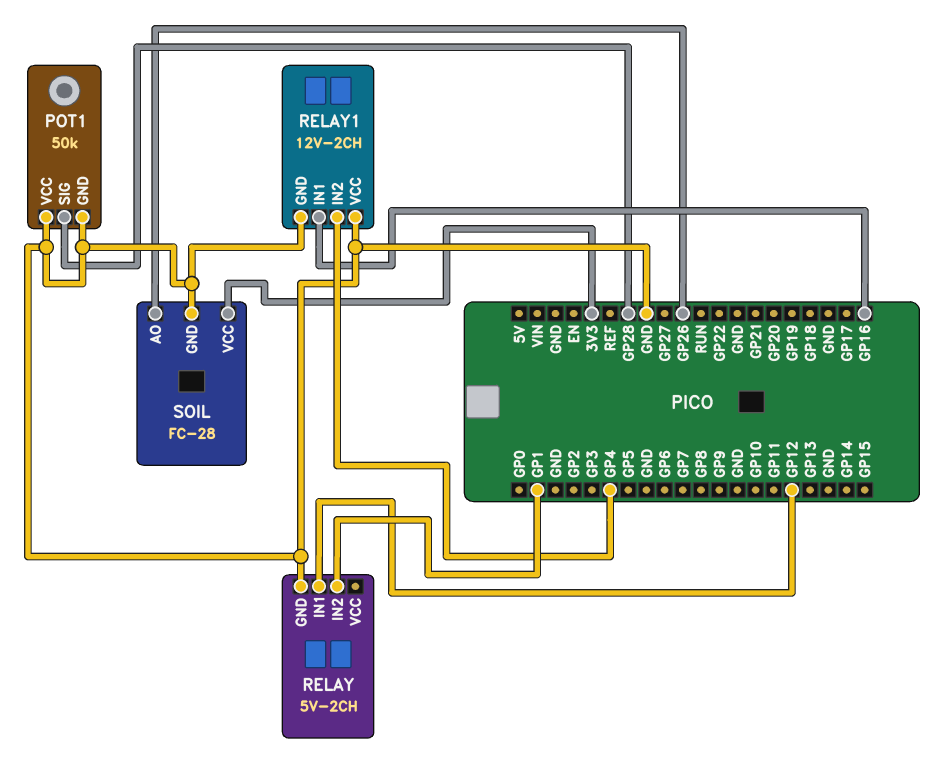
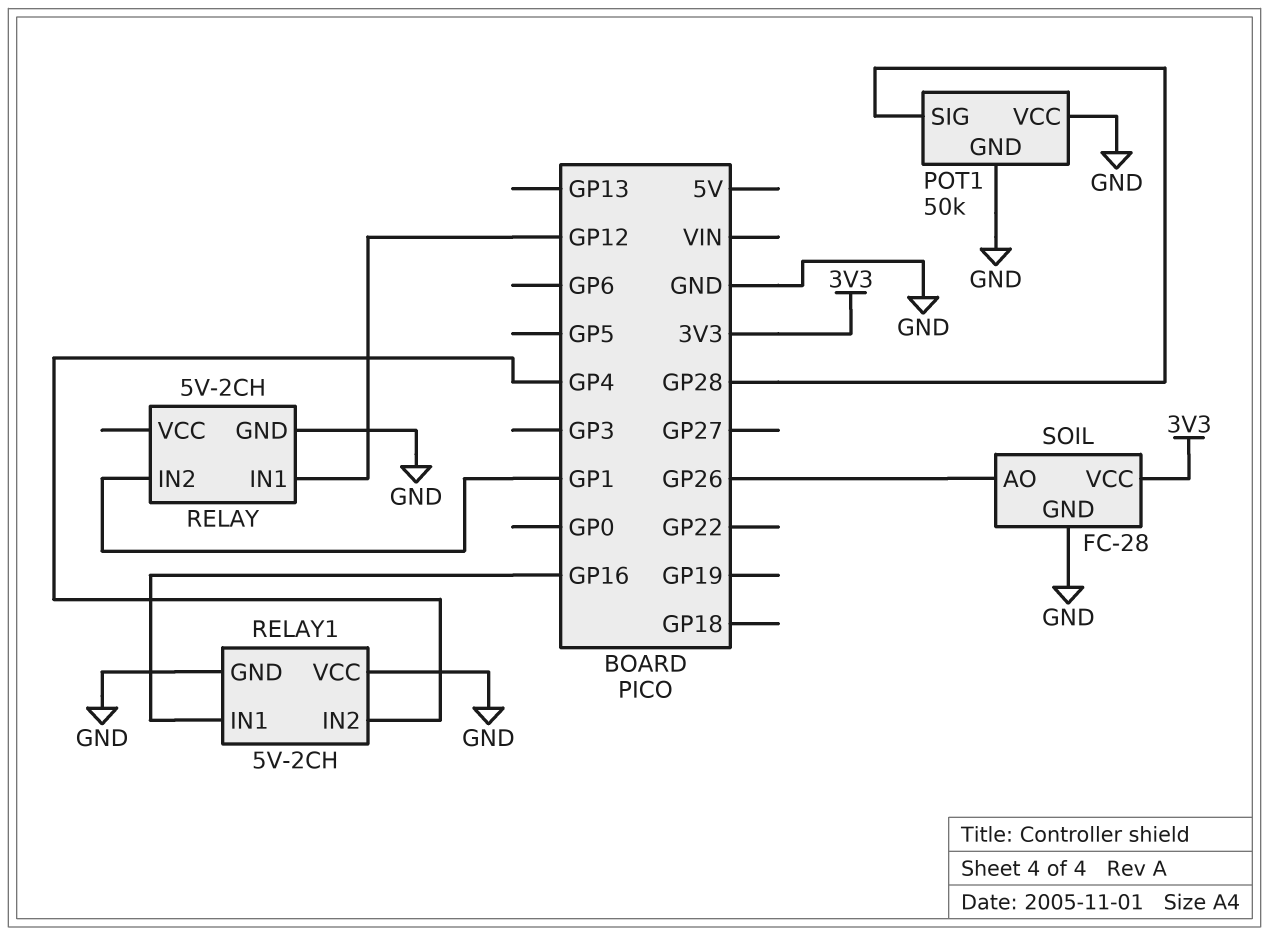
RELAY1: 12V-2CH -> 5V-2CH

